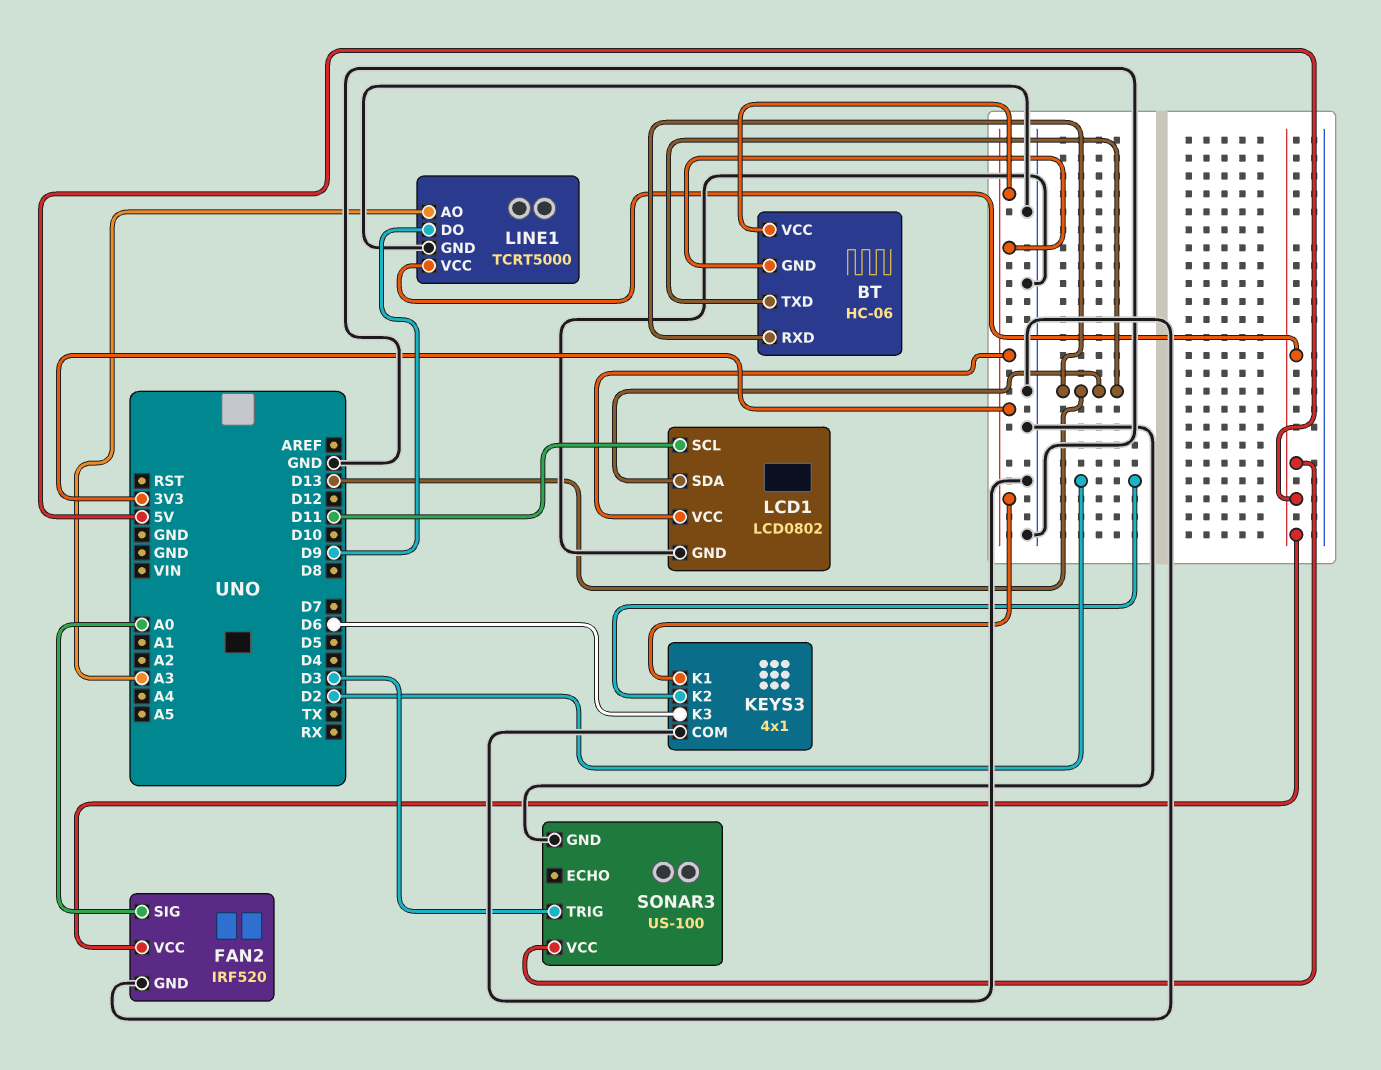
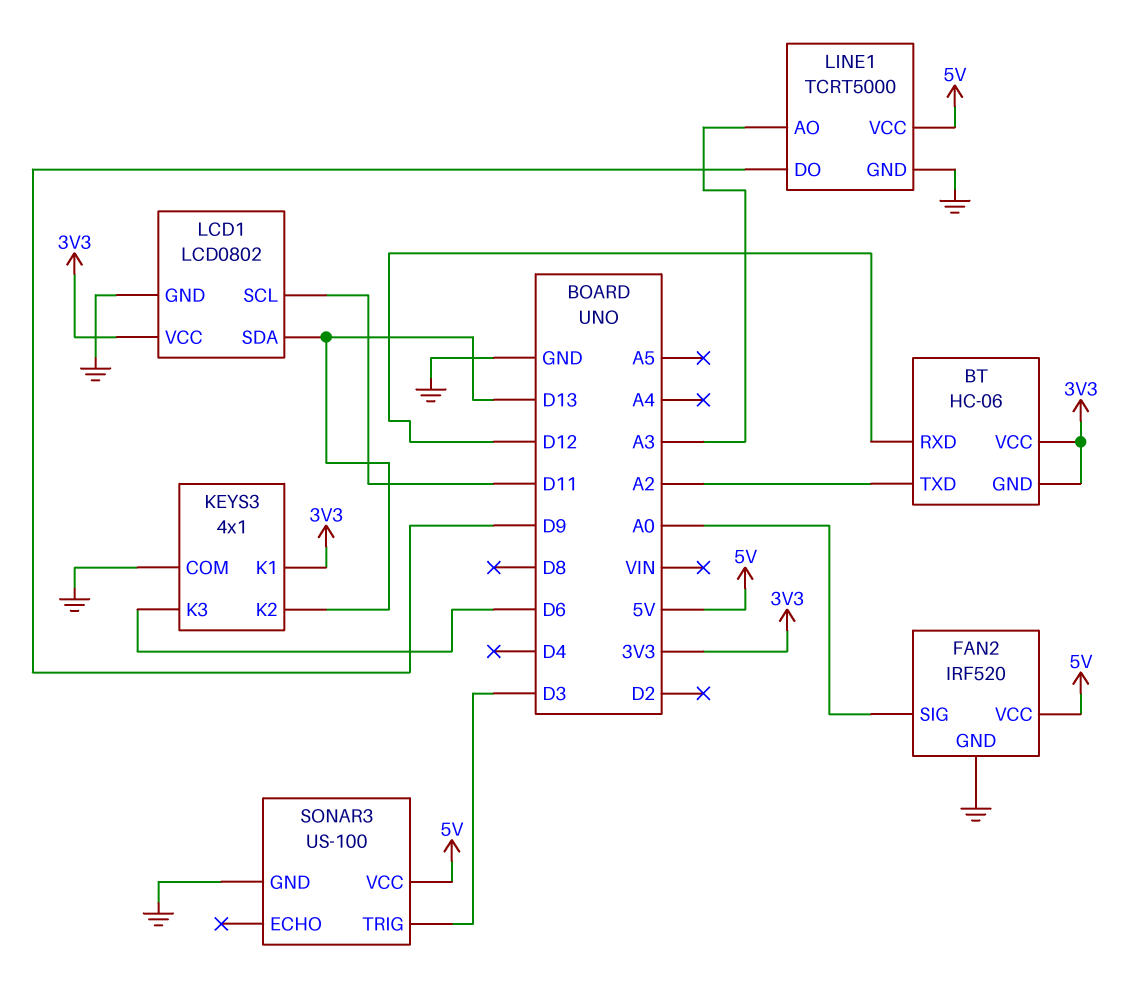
BT pin RXD: D13 -> D12
BT pin TXD: D13 -> A2
KEYS3 pin K2: D2 -> D13

